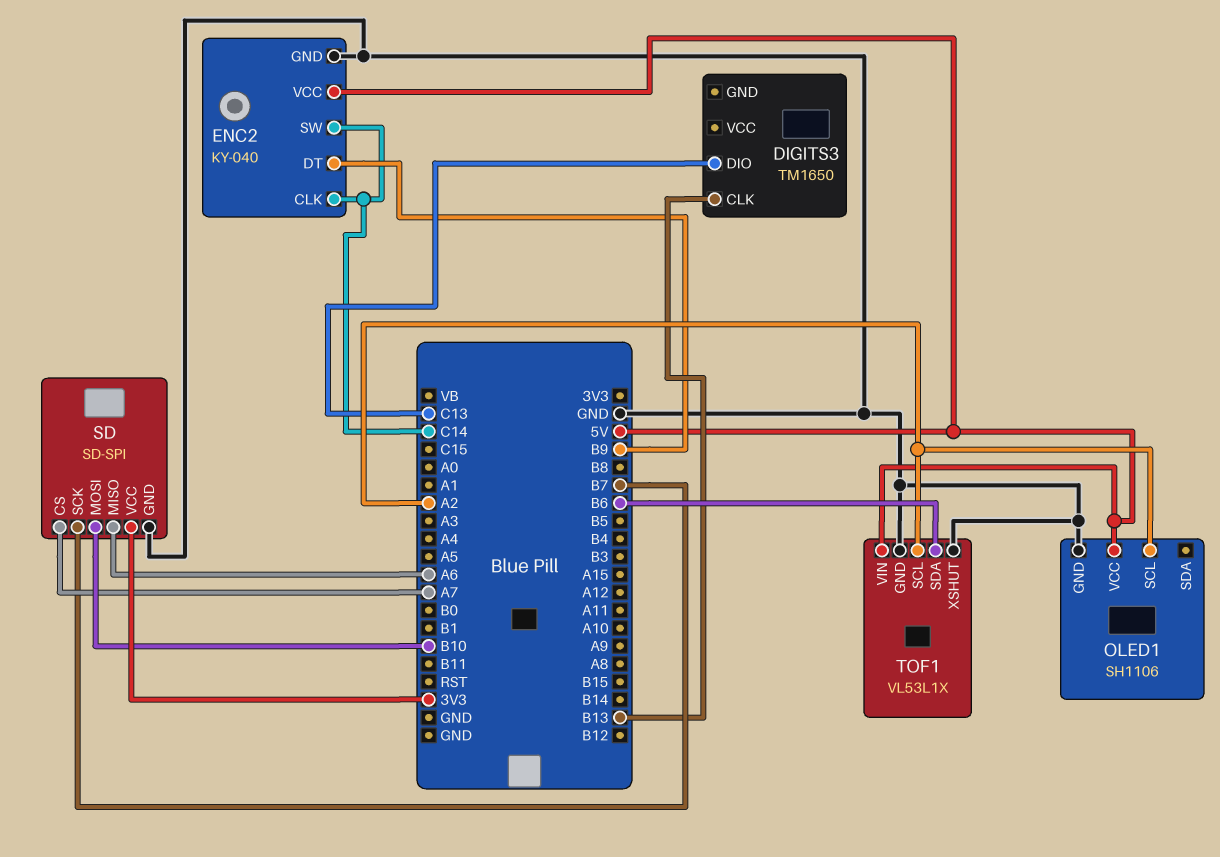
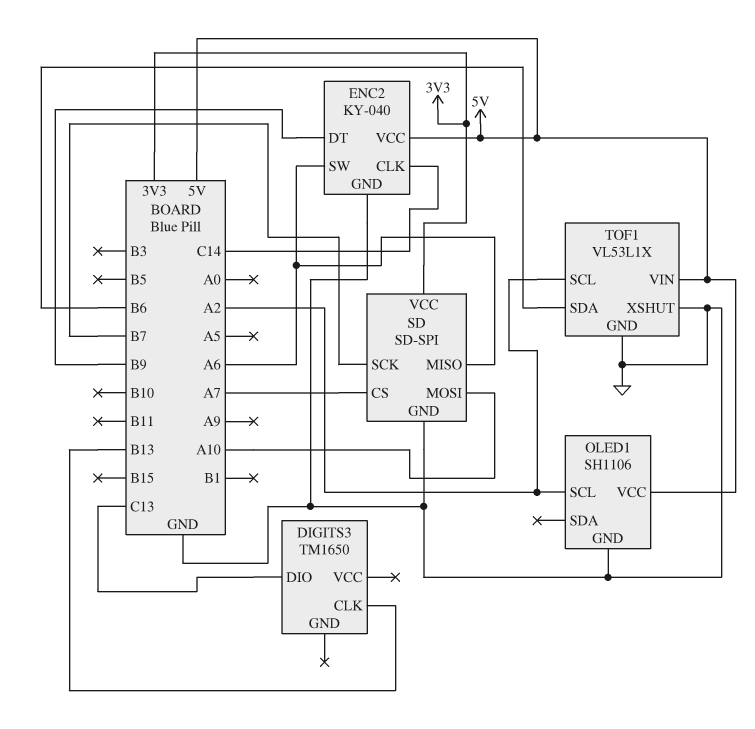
ENC2 pin SW: C14 -> A6
SD pin MOSI: B10 -> A10

